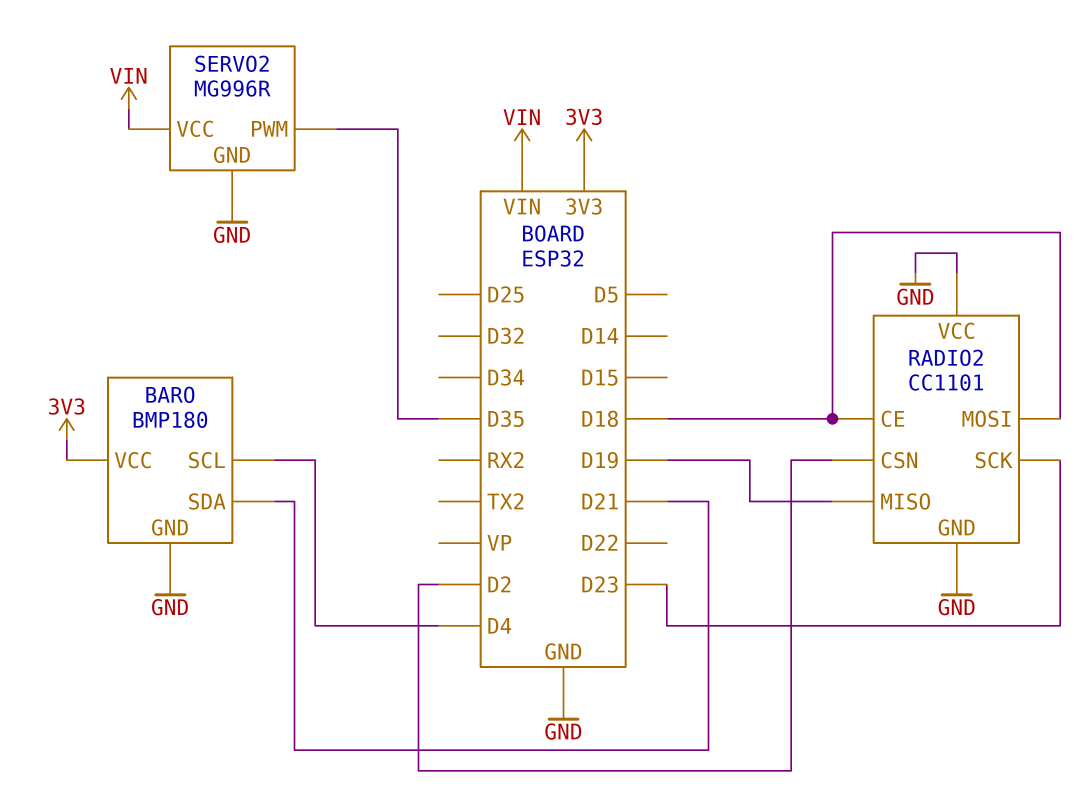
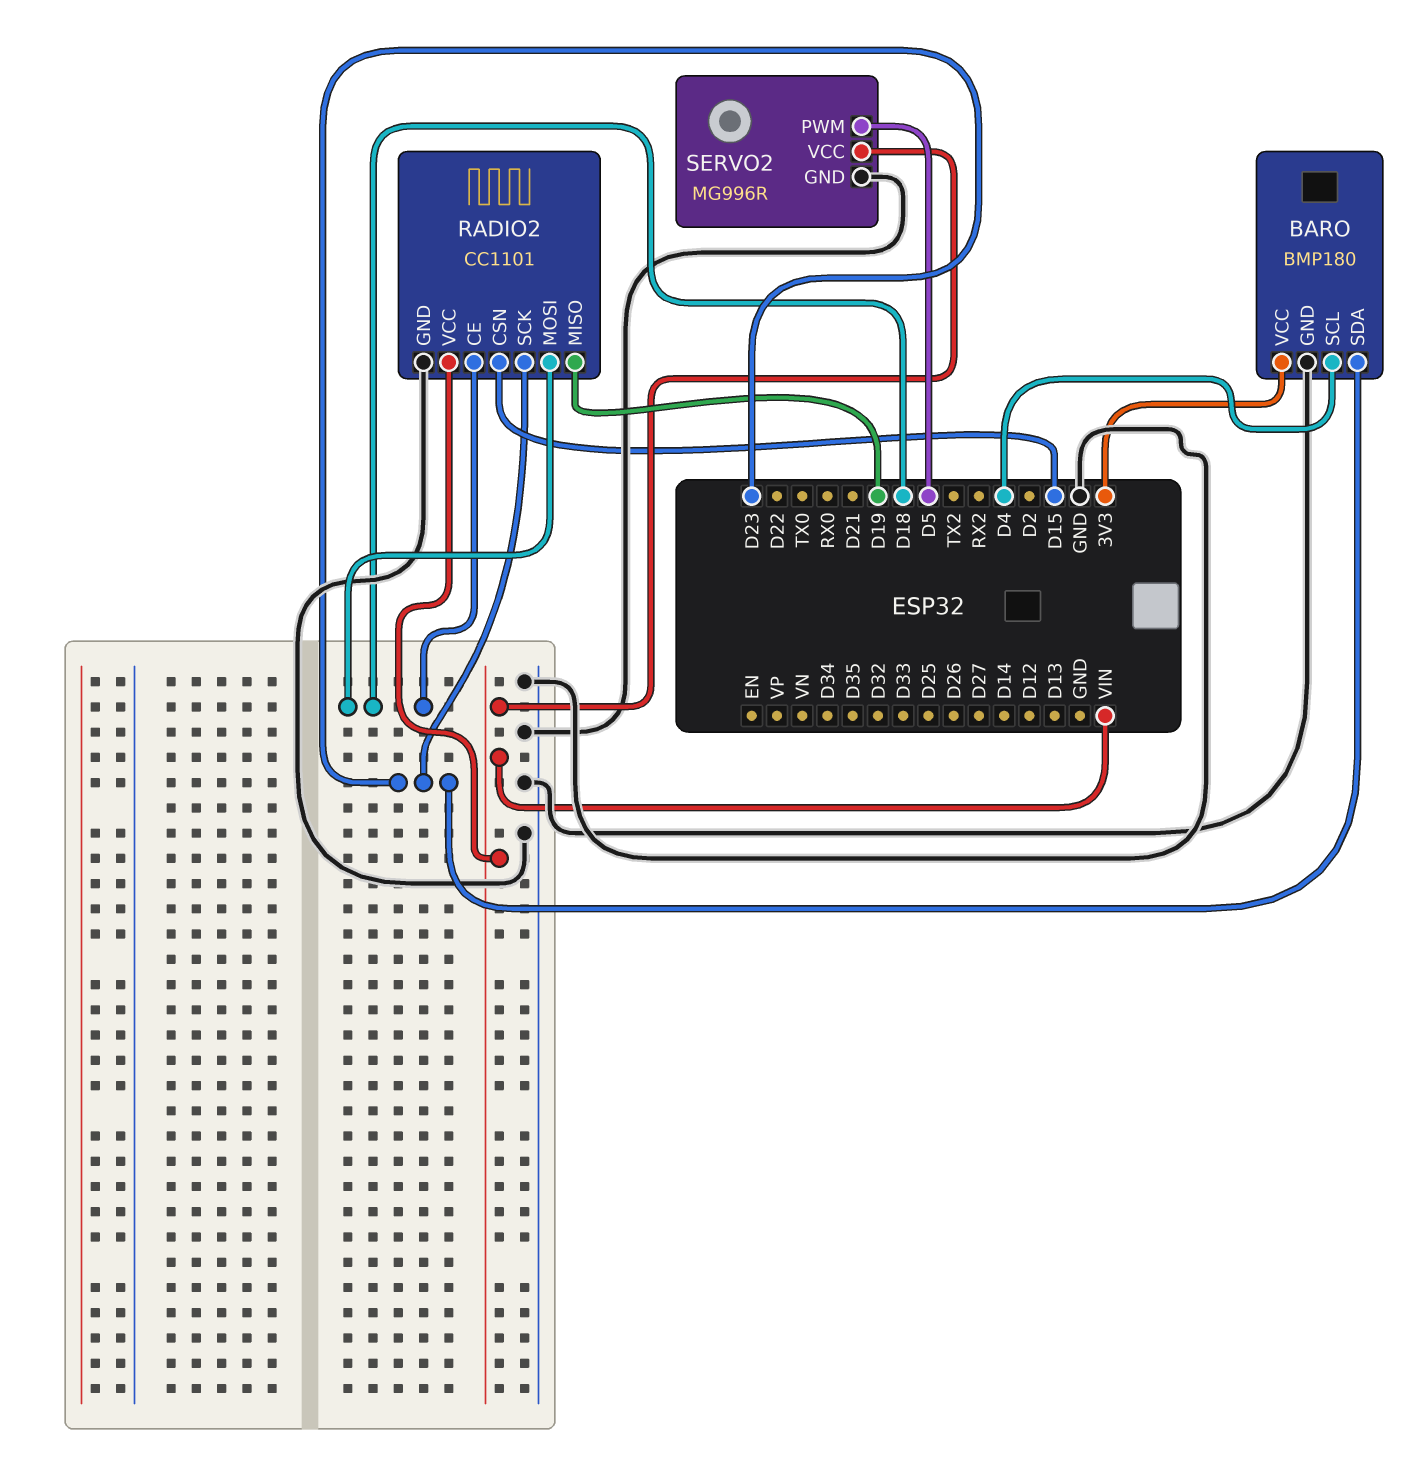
BARO pin SDA: D21 -> D23
RADIO2 pin CSN: D2 -> D15
RADIO2 pin VCC: GND -> VIN
SERVO2 pin PWM: D35 -> D5

